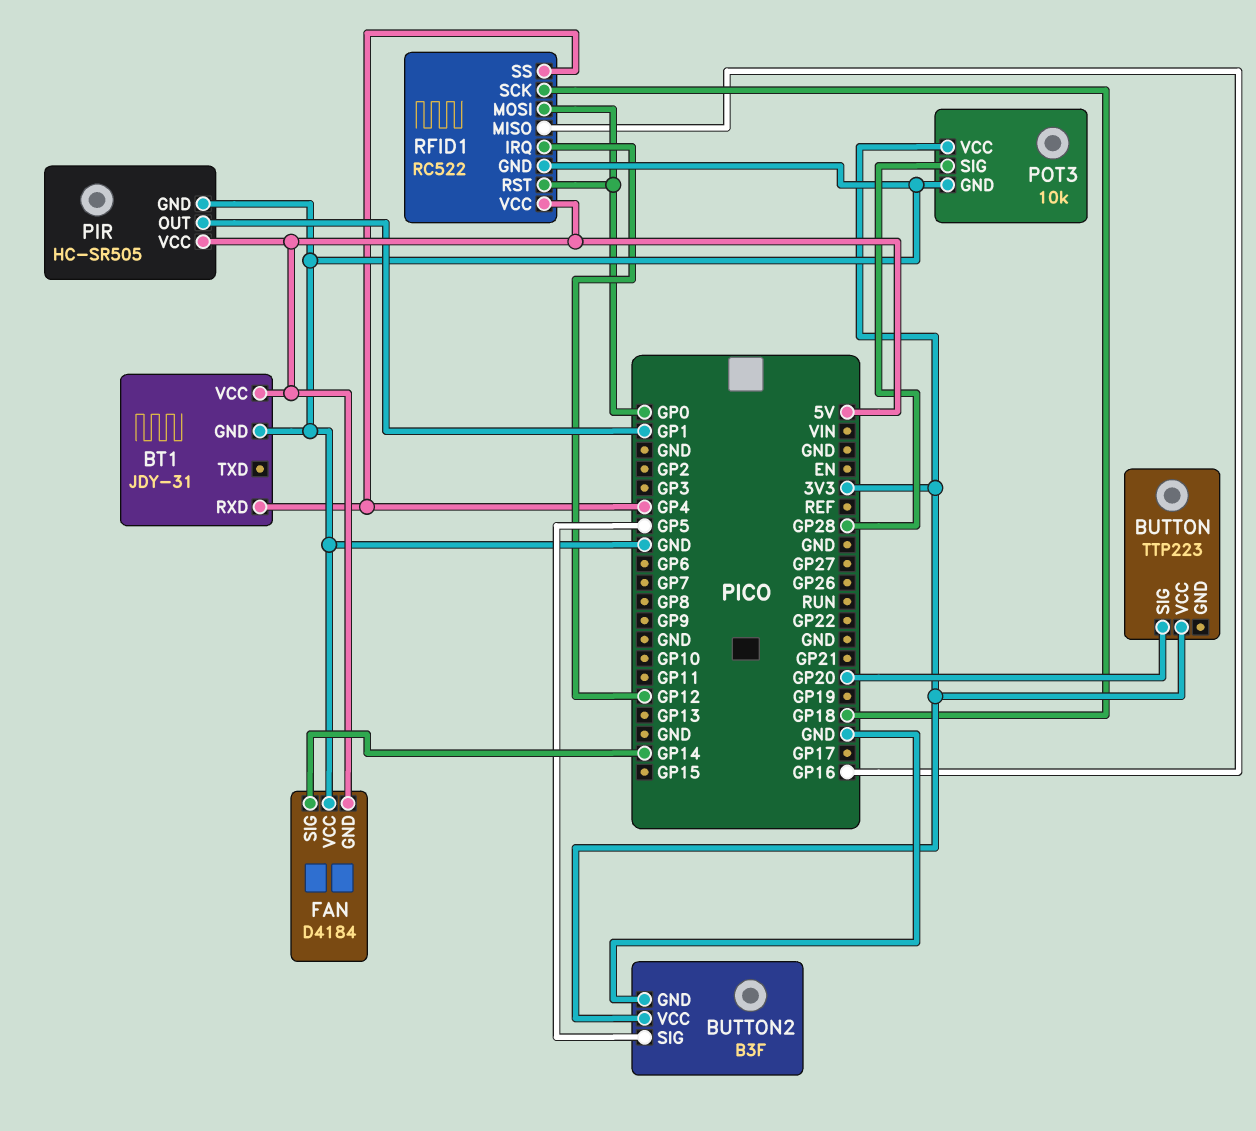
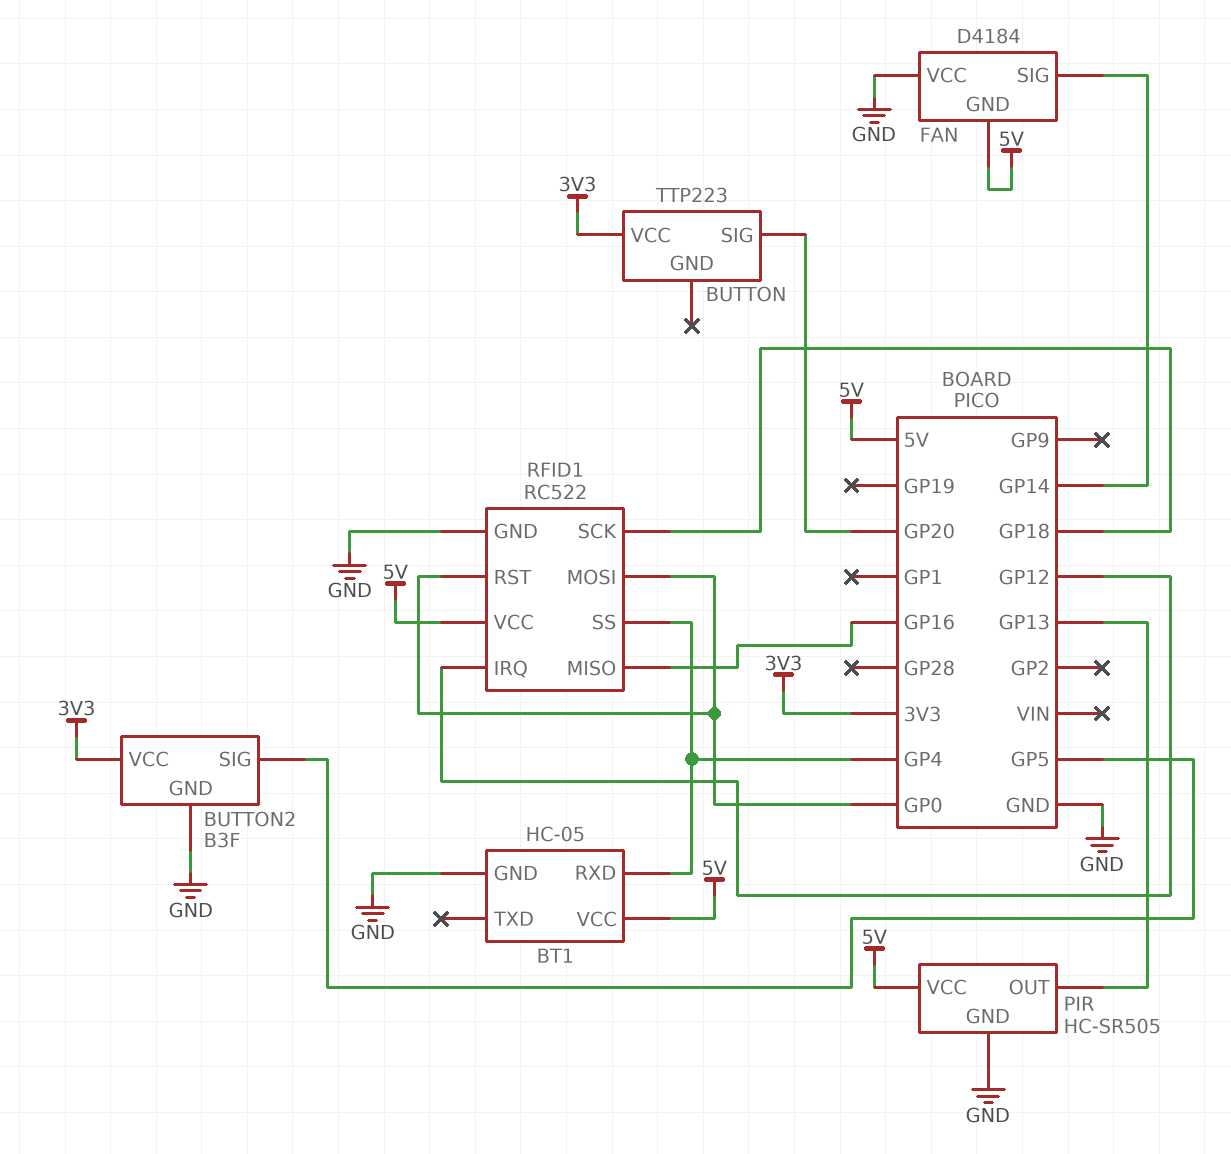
BT1: JDY-31 -> HC-05
PIR pin OUT: GP1 -> GP13
POT3: 10k -> none
POT3 pin GND: GND -> none
POT3 pin SIG: GP28 -> none
POT3 pin VCC: 3V3 -> none

